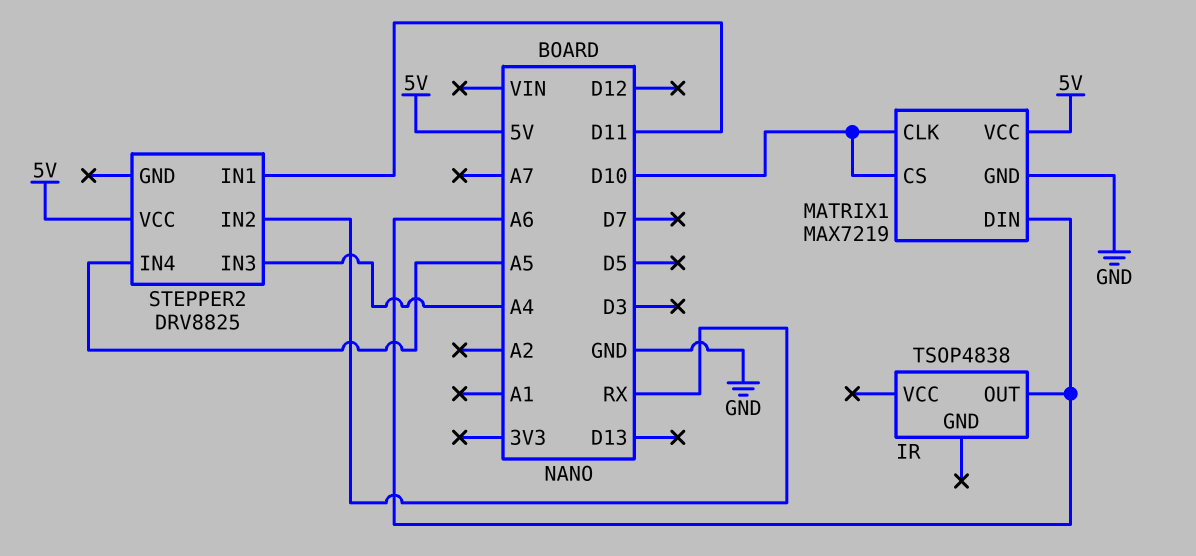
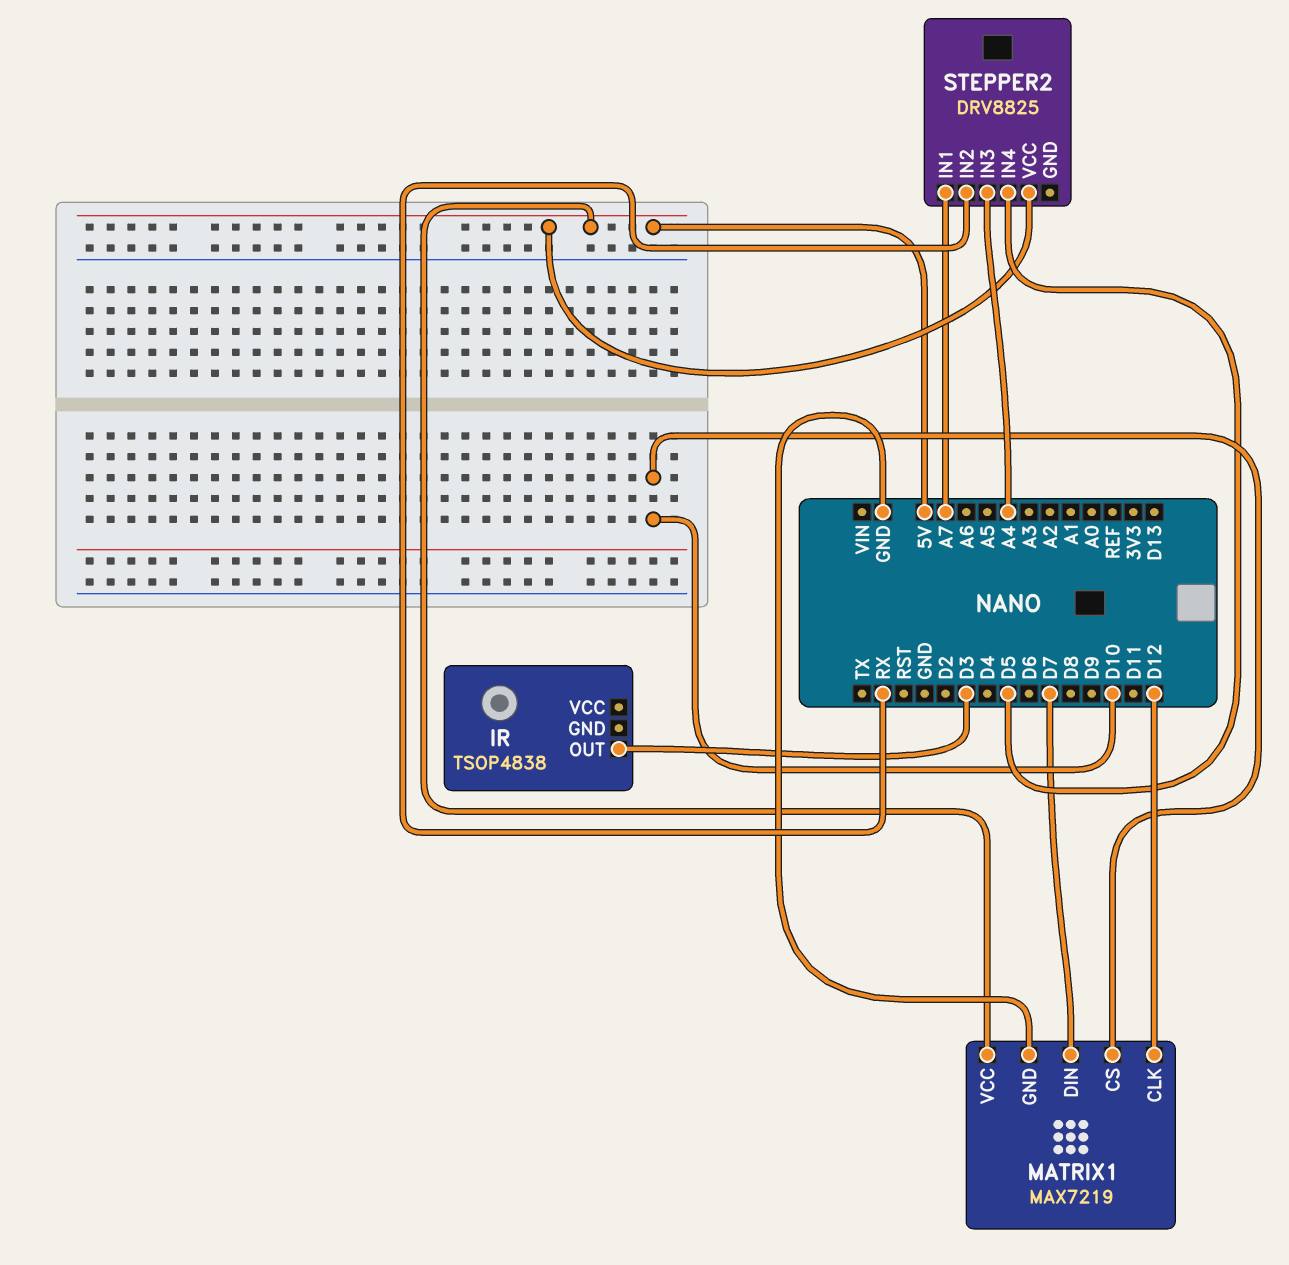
IR pin OUT: A6 -> D3
MATRIX1 pin CLK: D10 -> D12
MATRIX1 pin DIN: A6 -> D7
STEPPER2 pin IN1: D11 -> A7
STEPPER2 pin IN4: A5 -> D5

